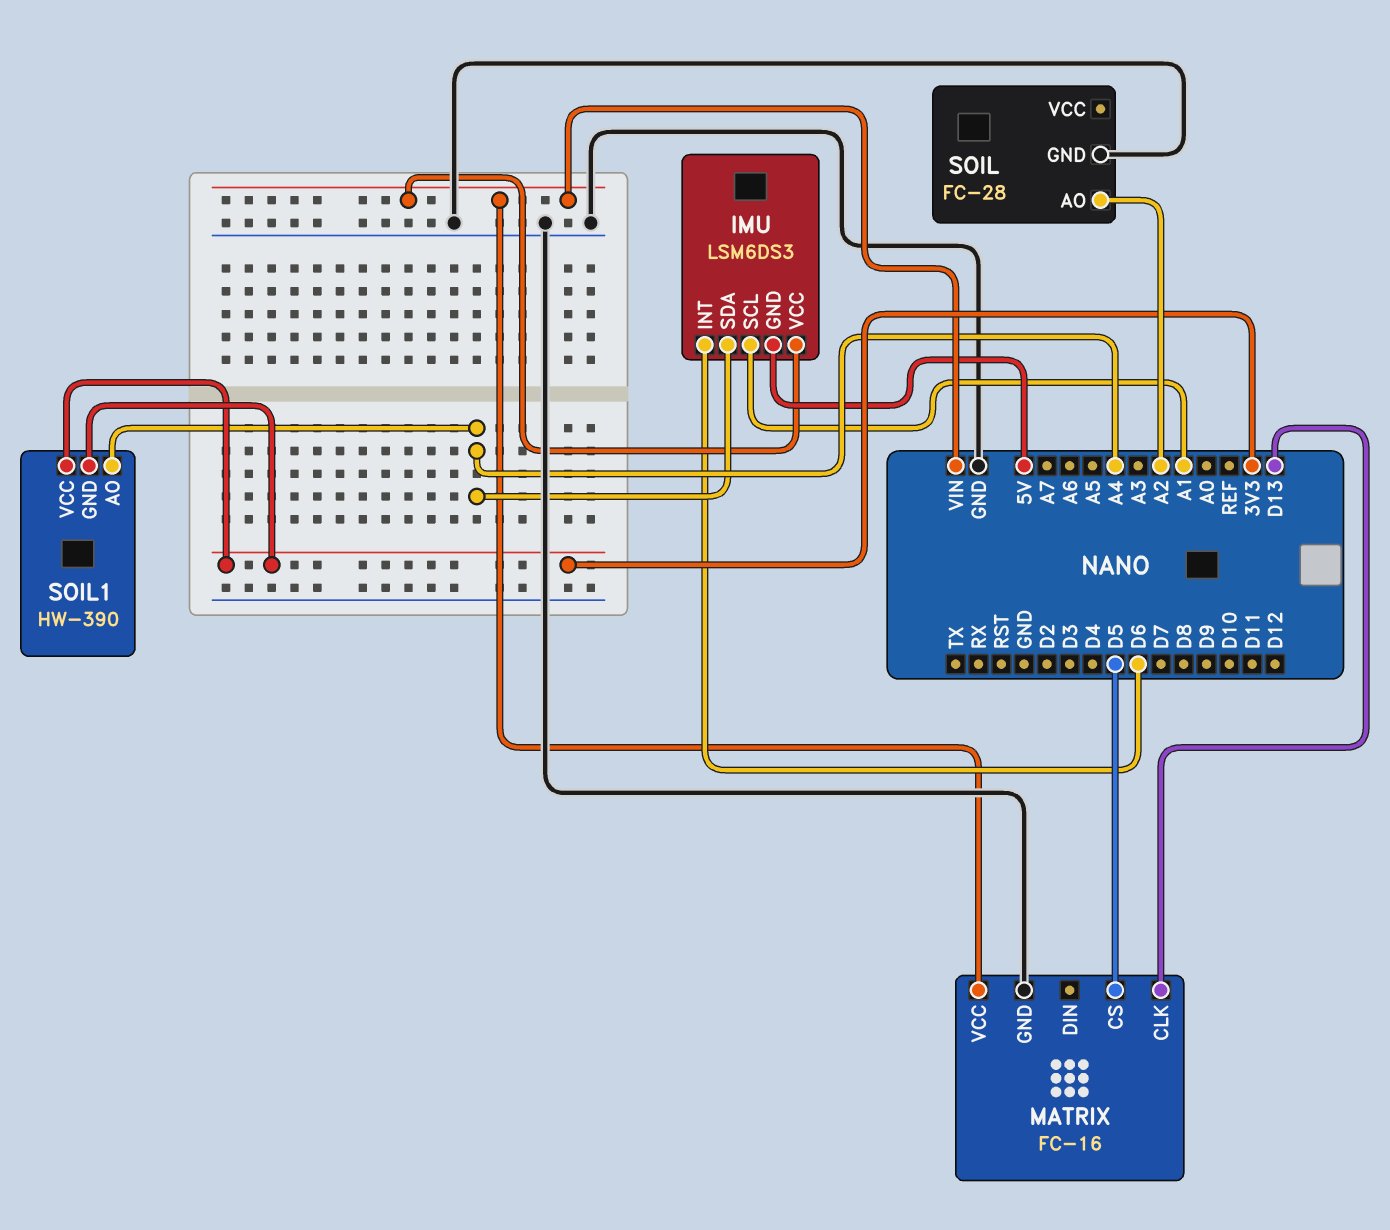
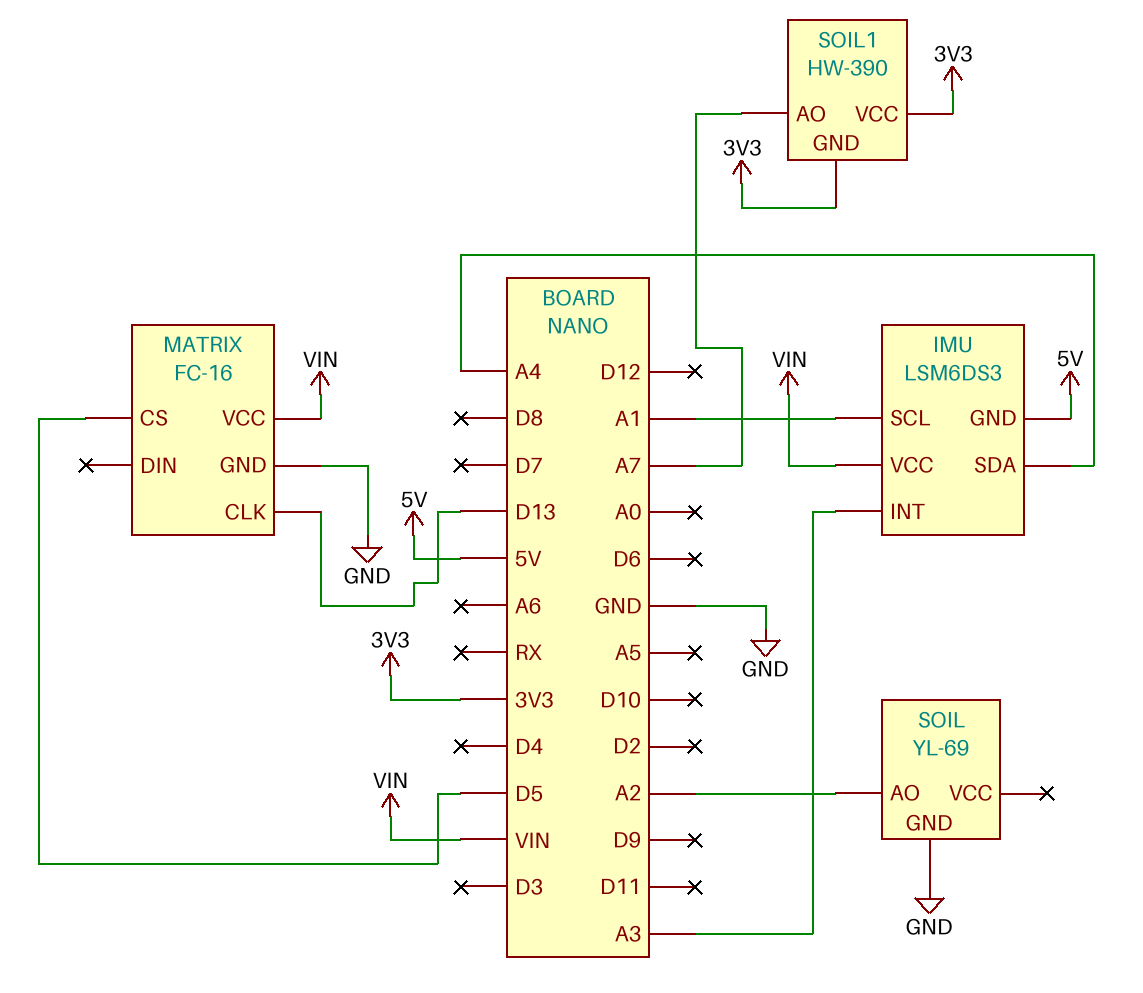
IMU pin INT: D6 -> A3
SOIL: FC-28 -> YL-69
SOIL1 pin AO: A4 -> A7

